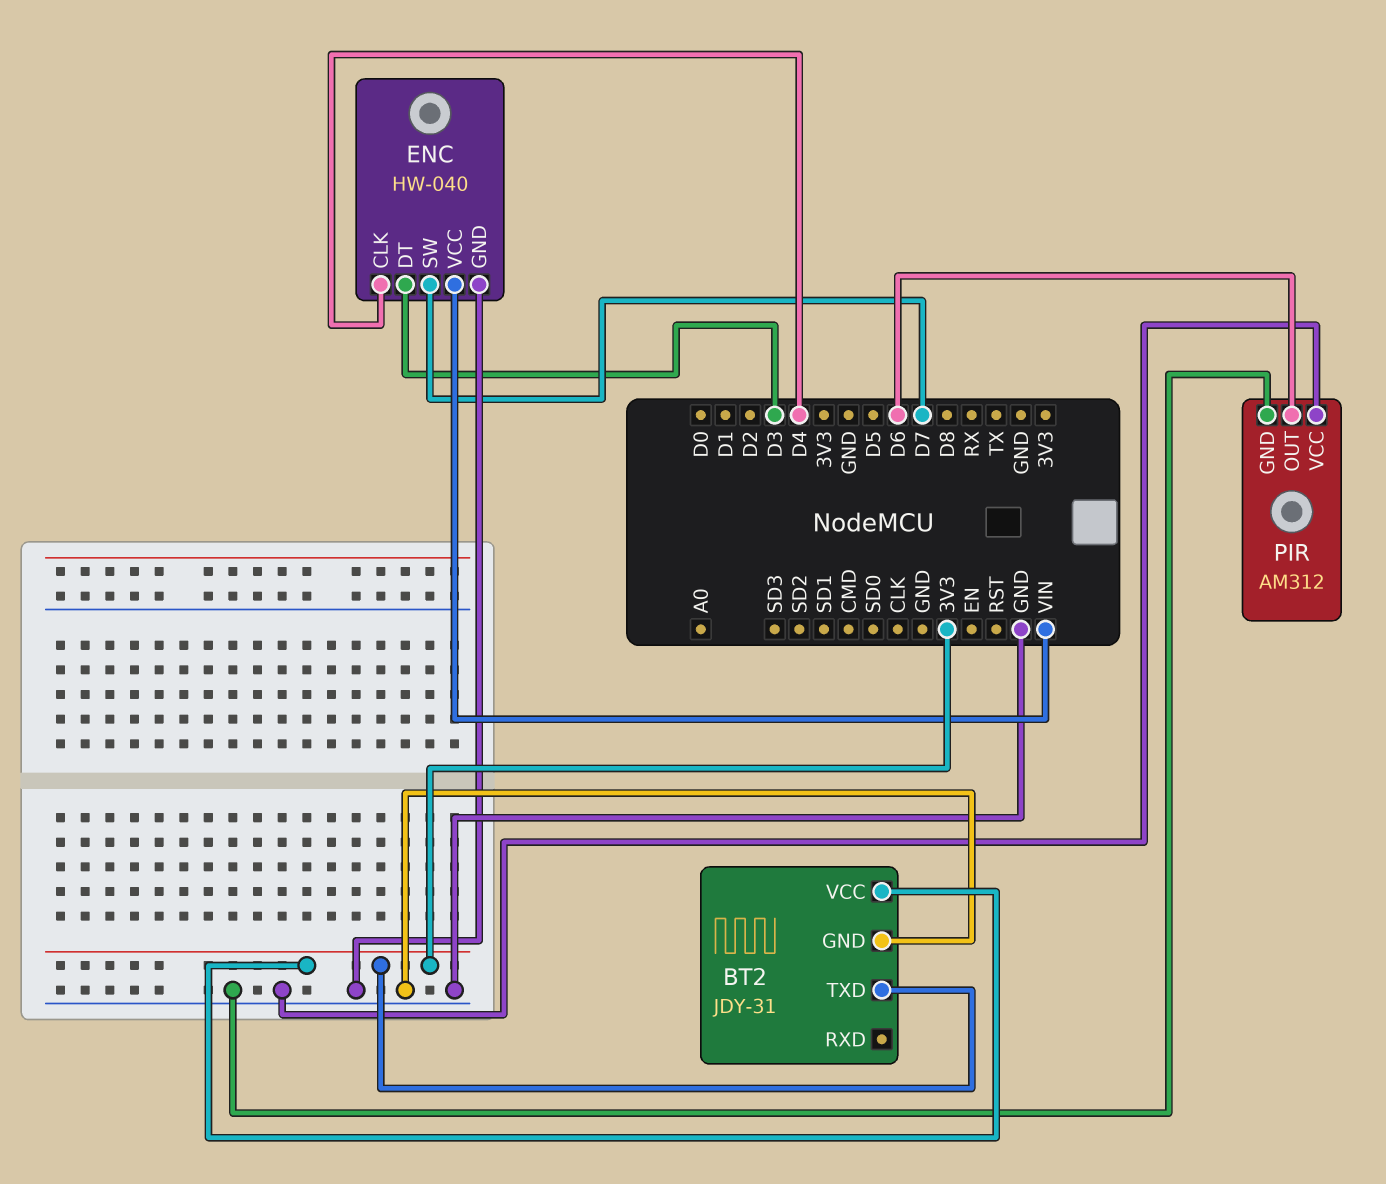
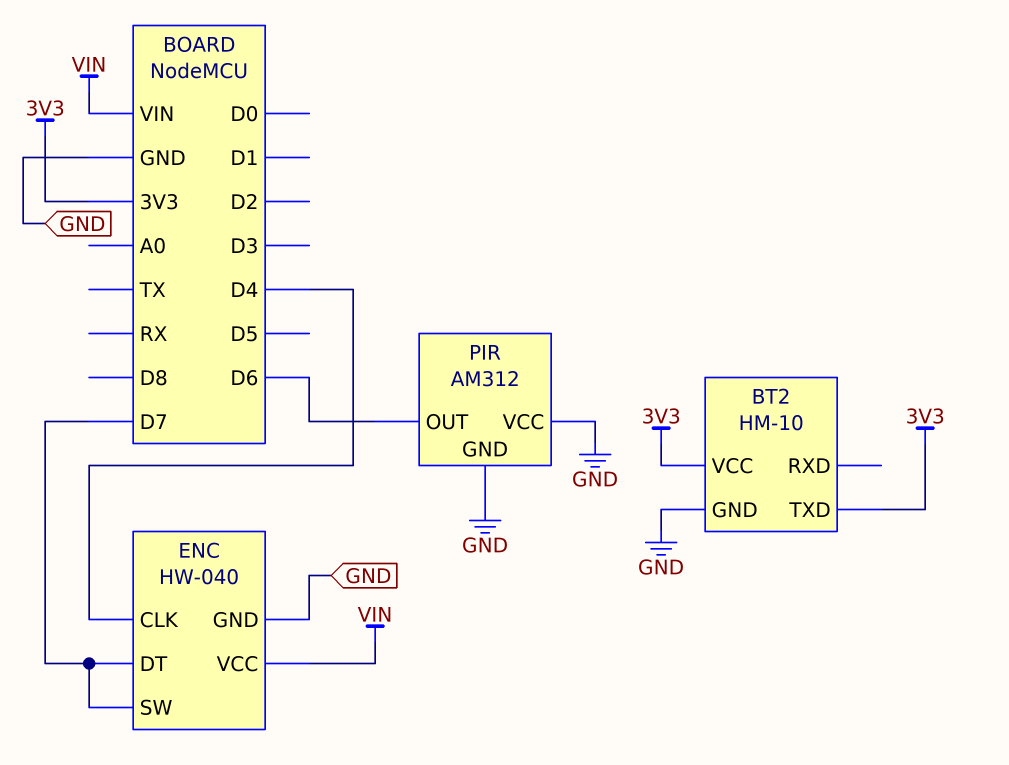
BT2: JDY-31 -> HM-10
ENC pin DT: D3 -> D7

